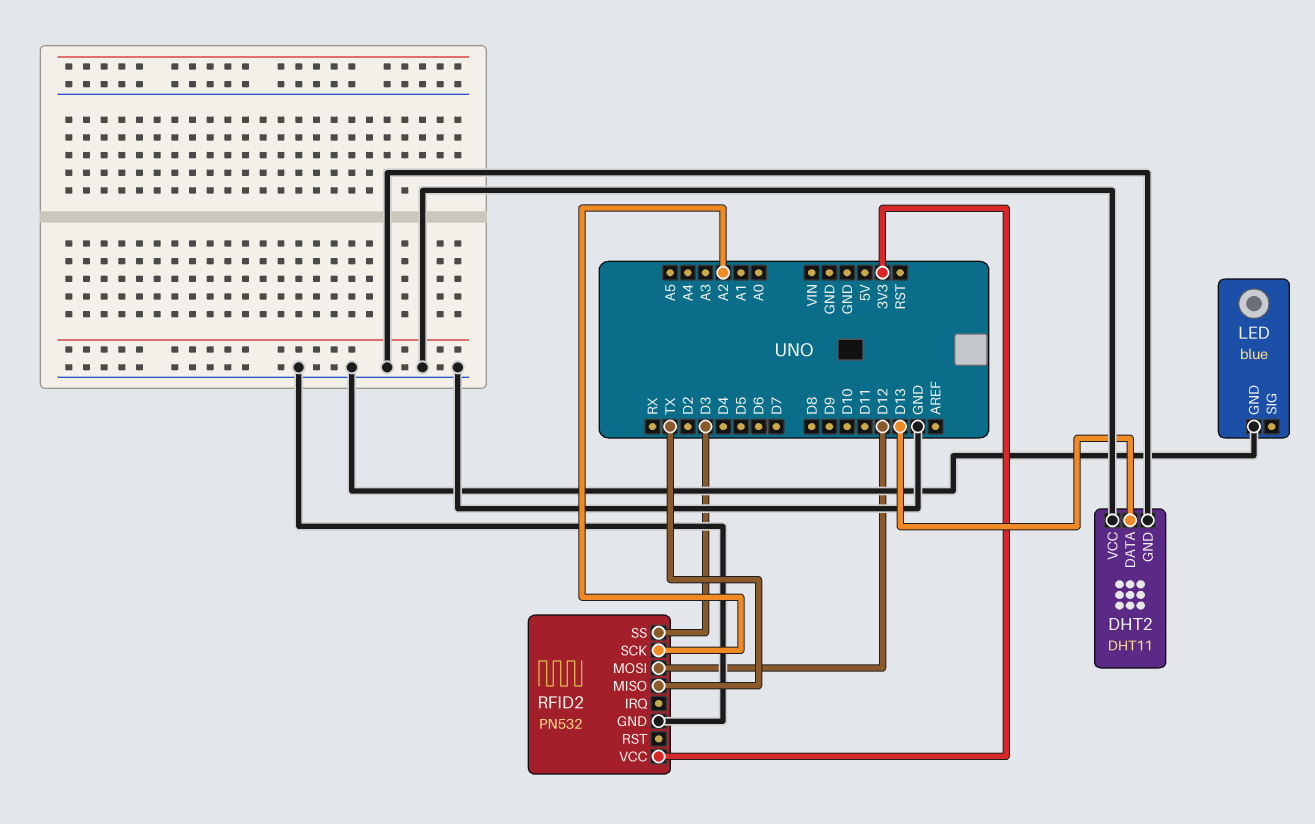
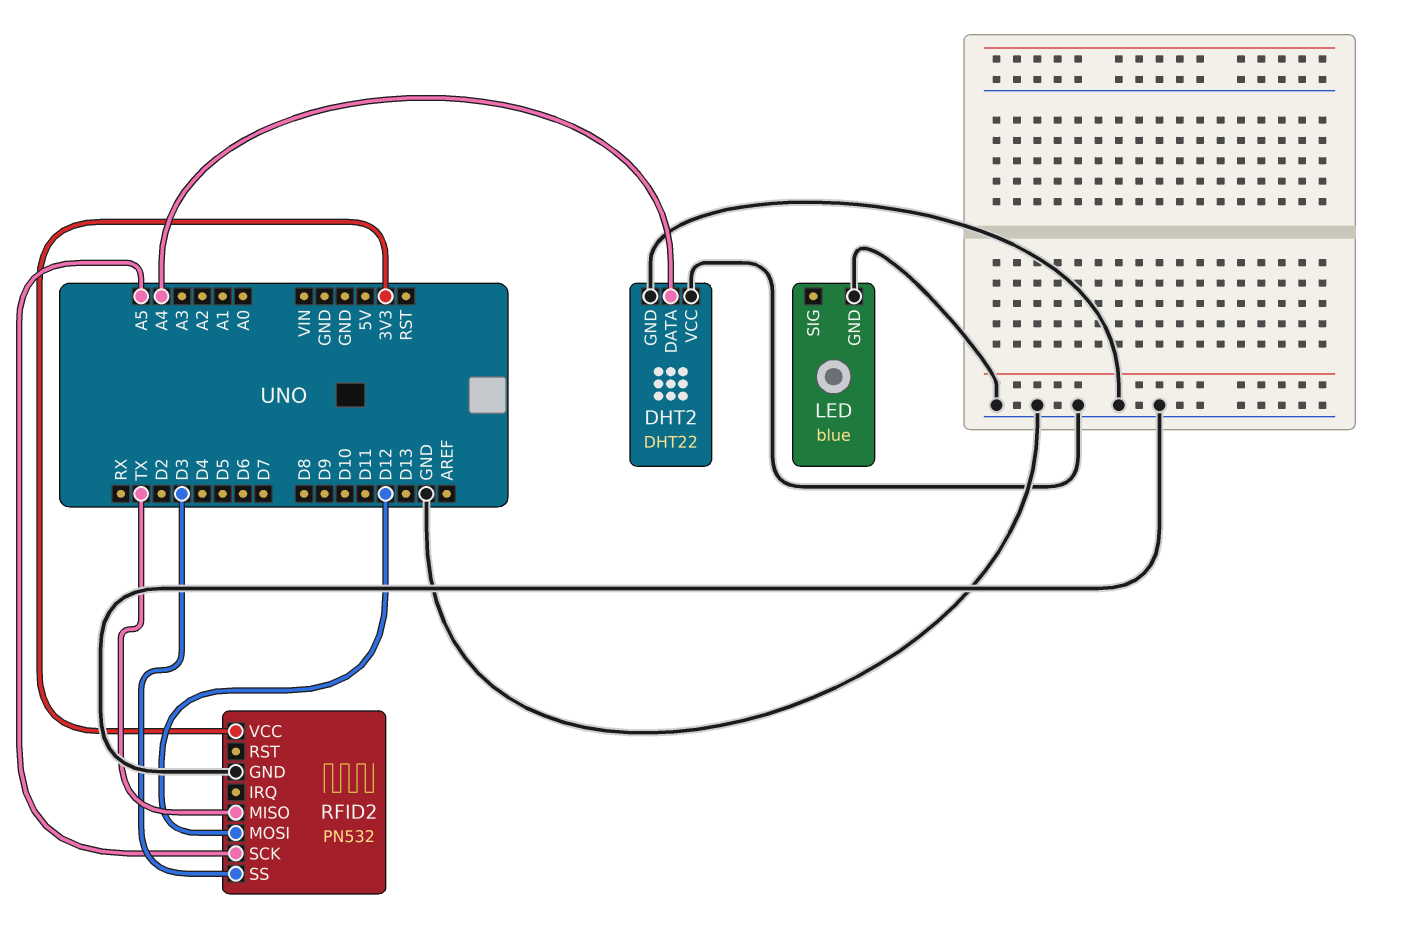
DHT2: DHT11 -> DHT22
DHT2 pin DATA: D13 -> A4
RFID2 pin SCK: A2 -> A5

